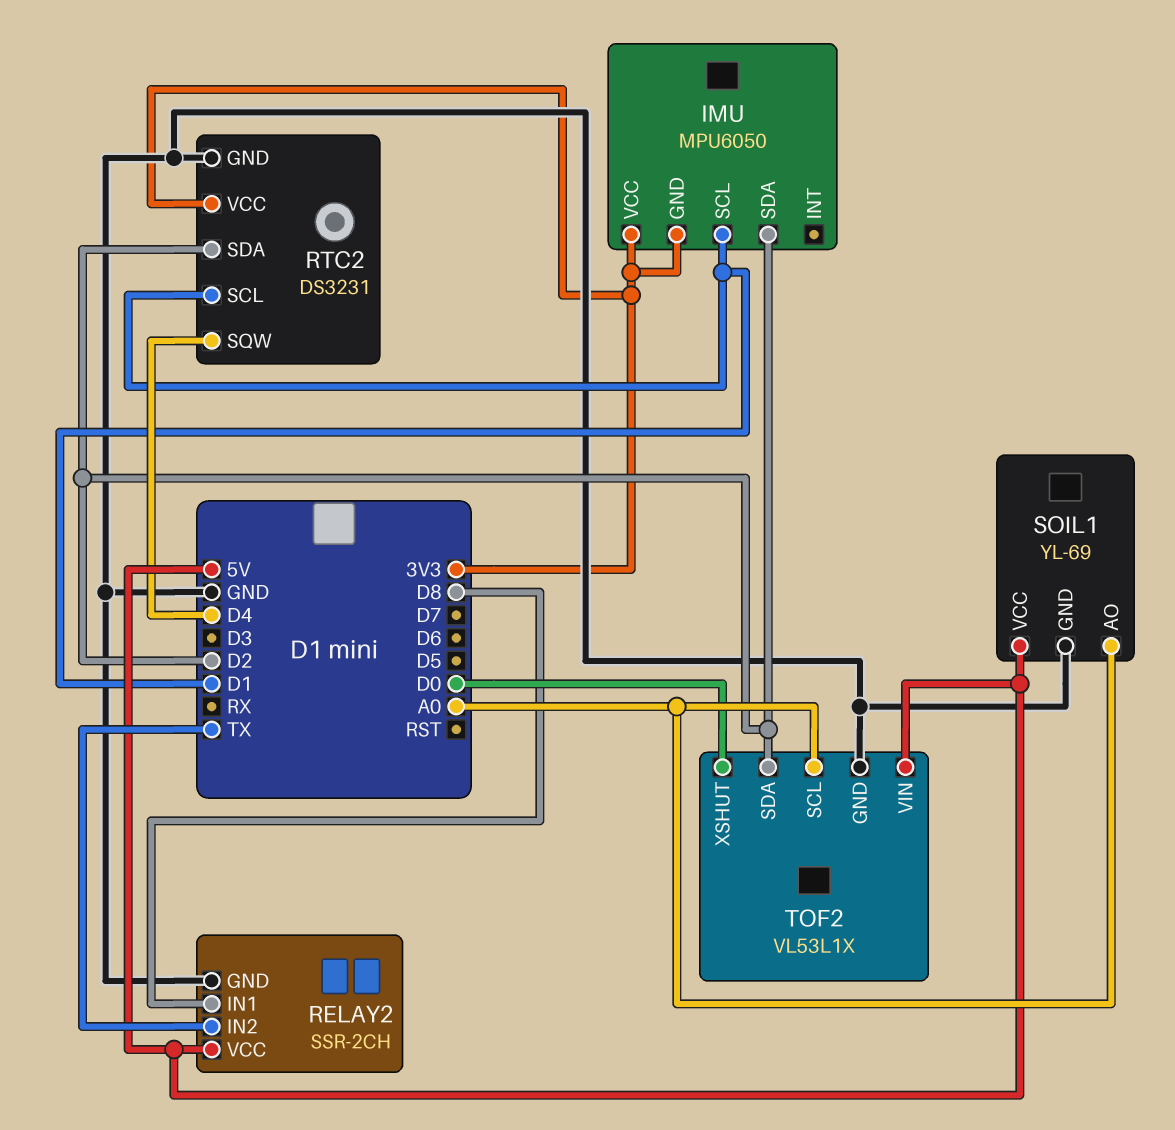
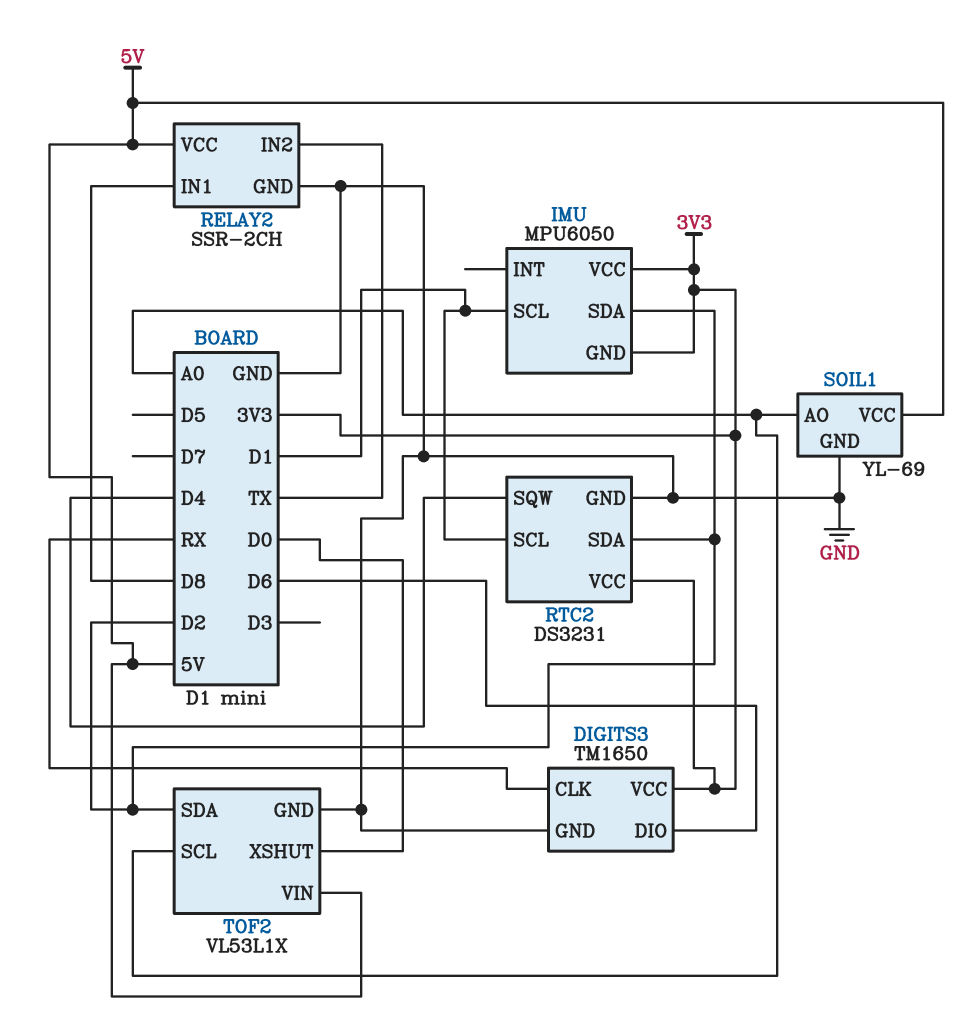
DIGITS3: none -> TM1650
DIGITS3 pin CLK: none -> RX
DIGITS3 pin DIO: none -> D6
DIGITS3 pin GND: none -> GND
DIGITS3 pin VCC: none -> 3V3

